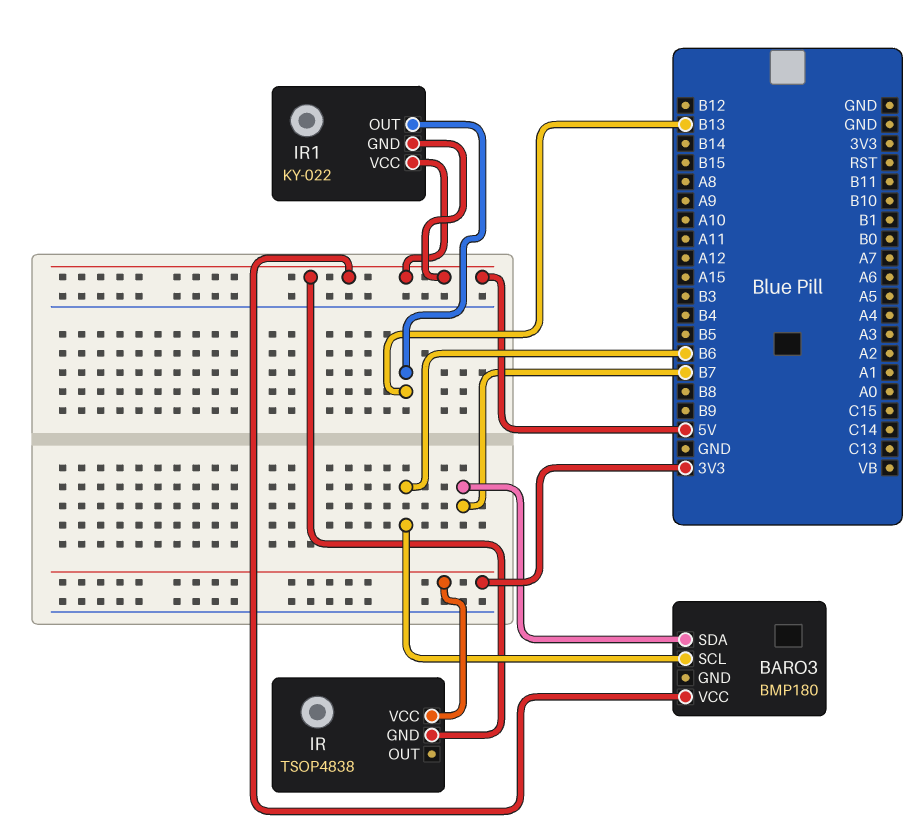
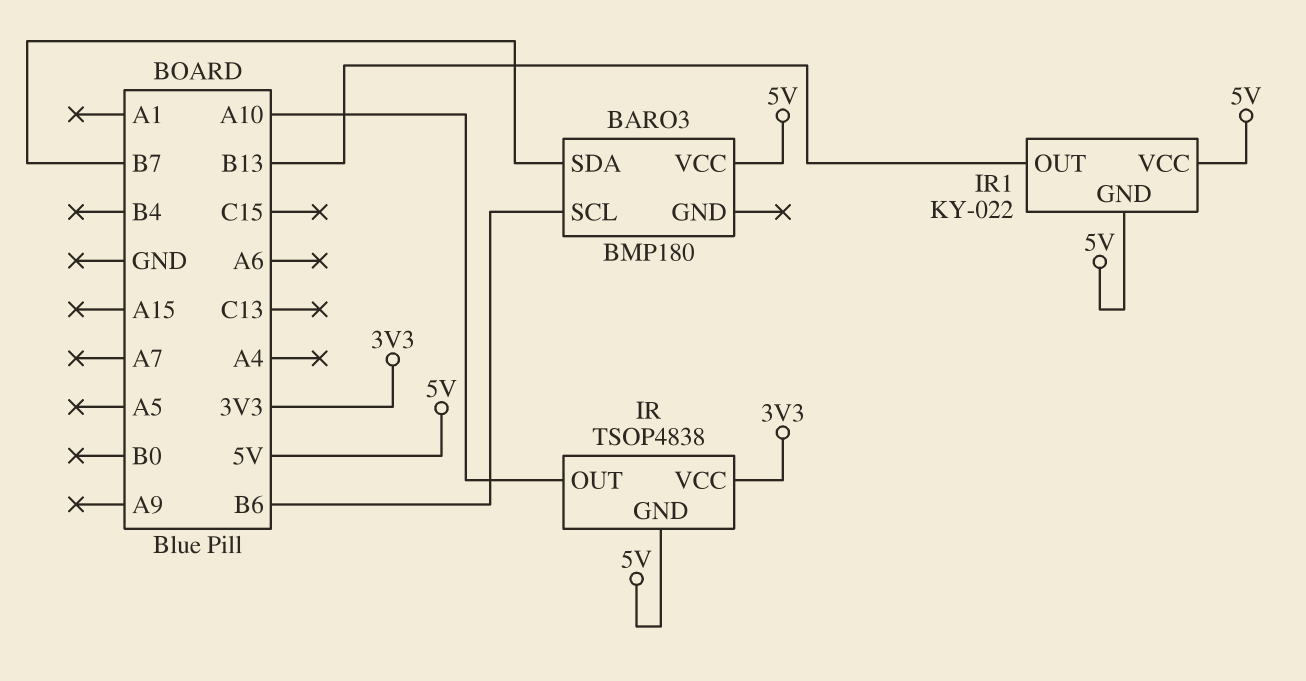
IR pin OUT: none -> A10

